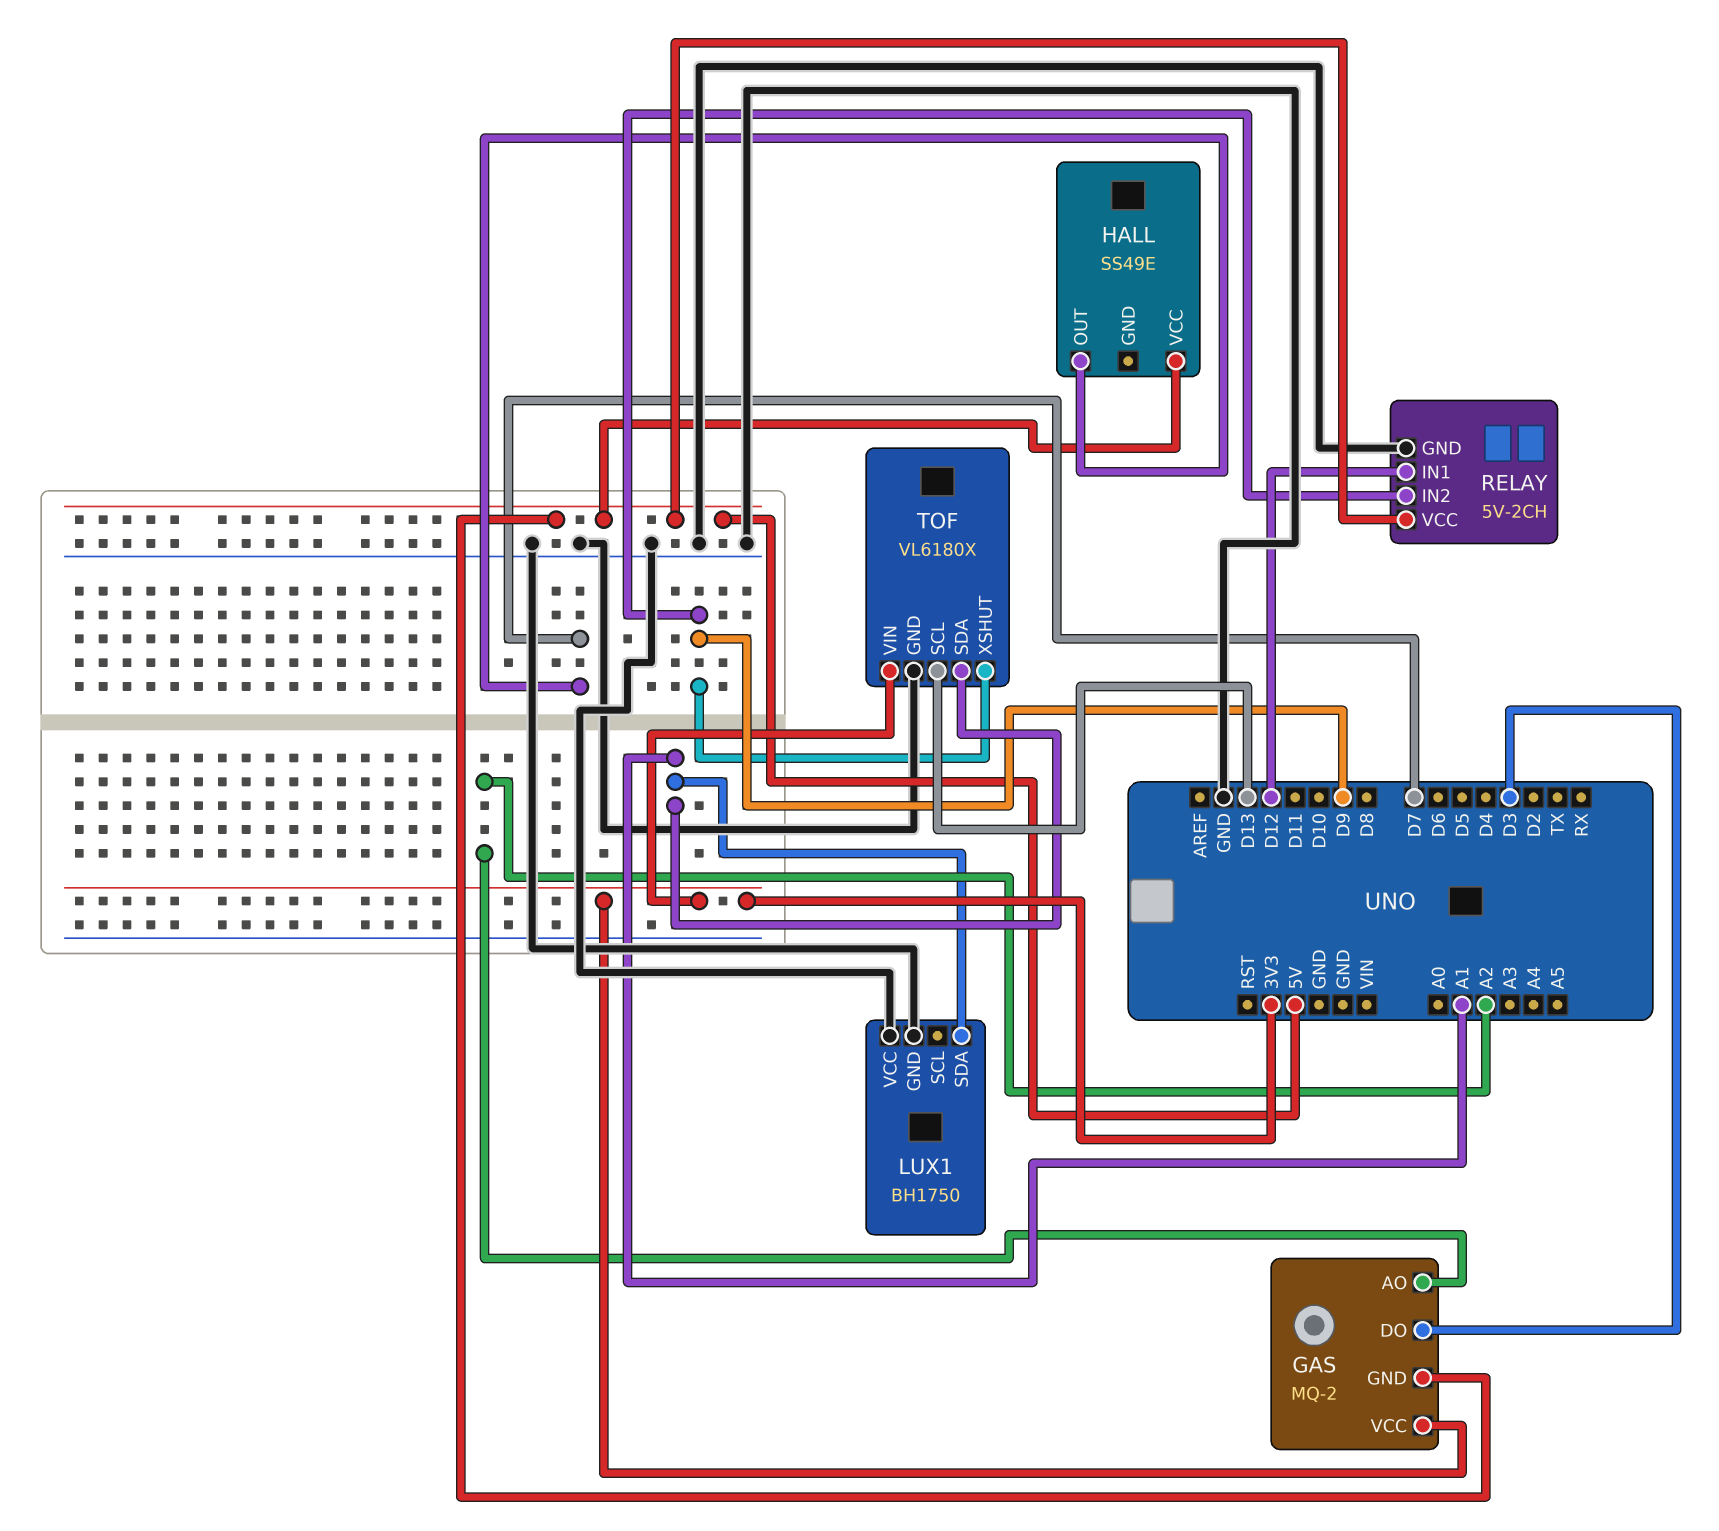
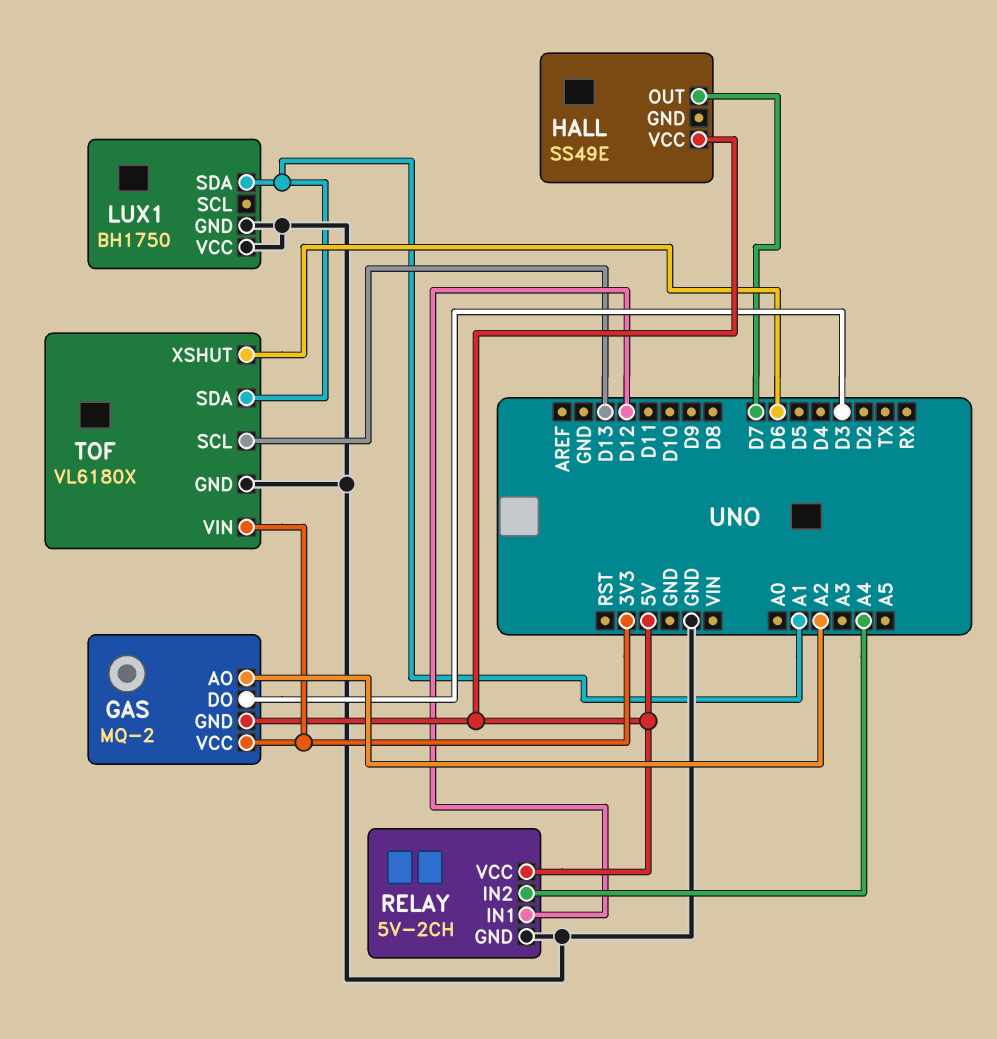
RELAY pin IN2: D9 -> A4
TOF pin XSHUT: D9 -> D6

